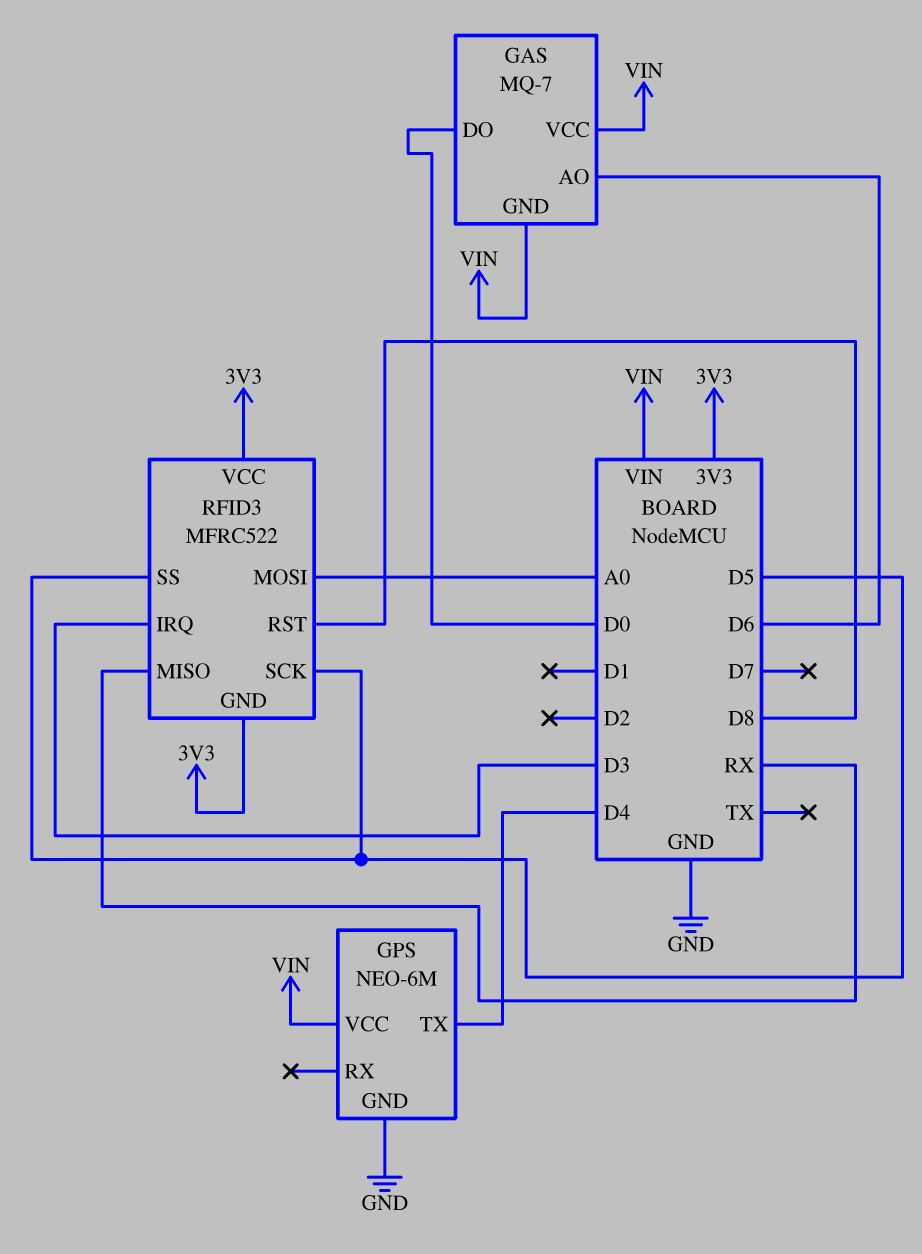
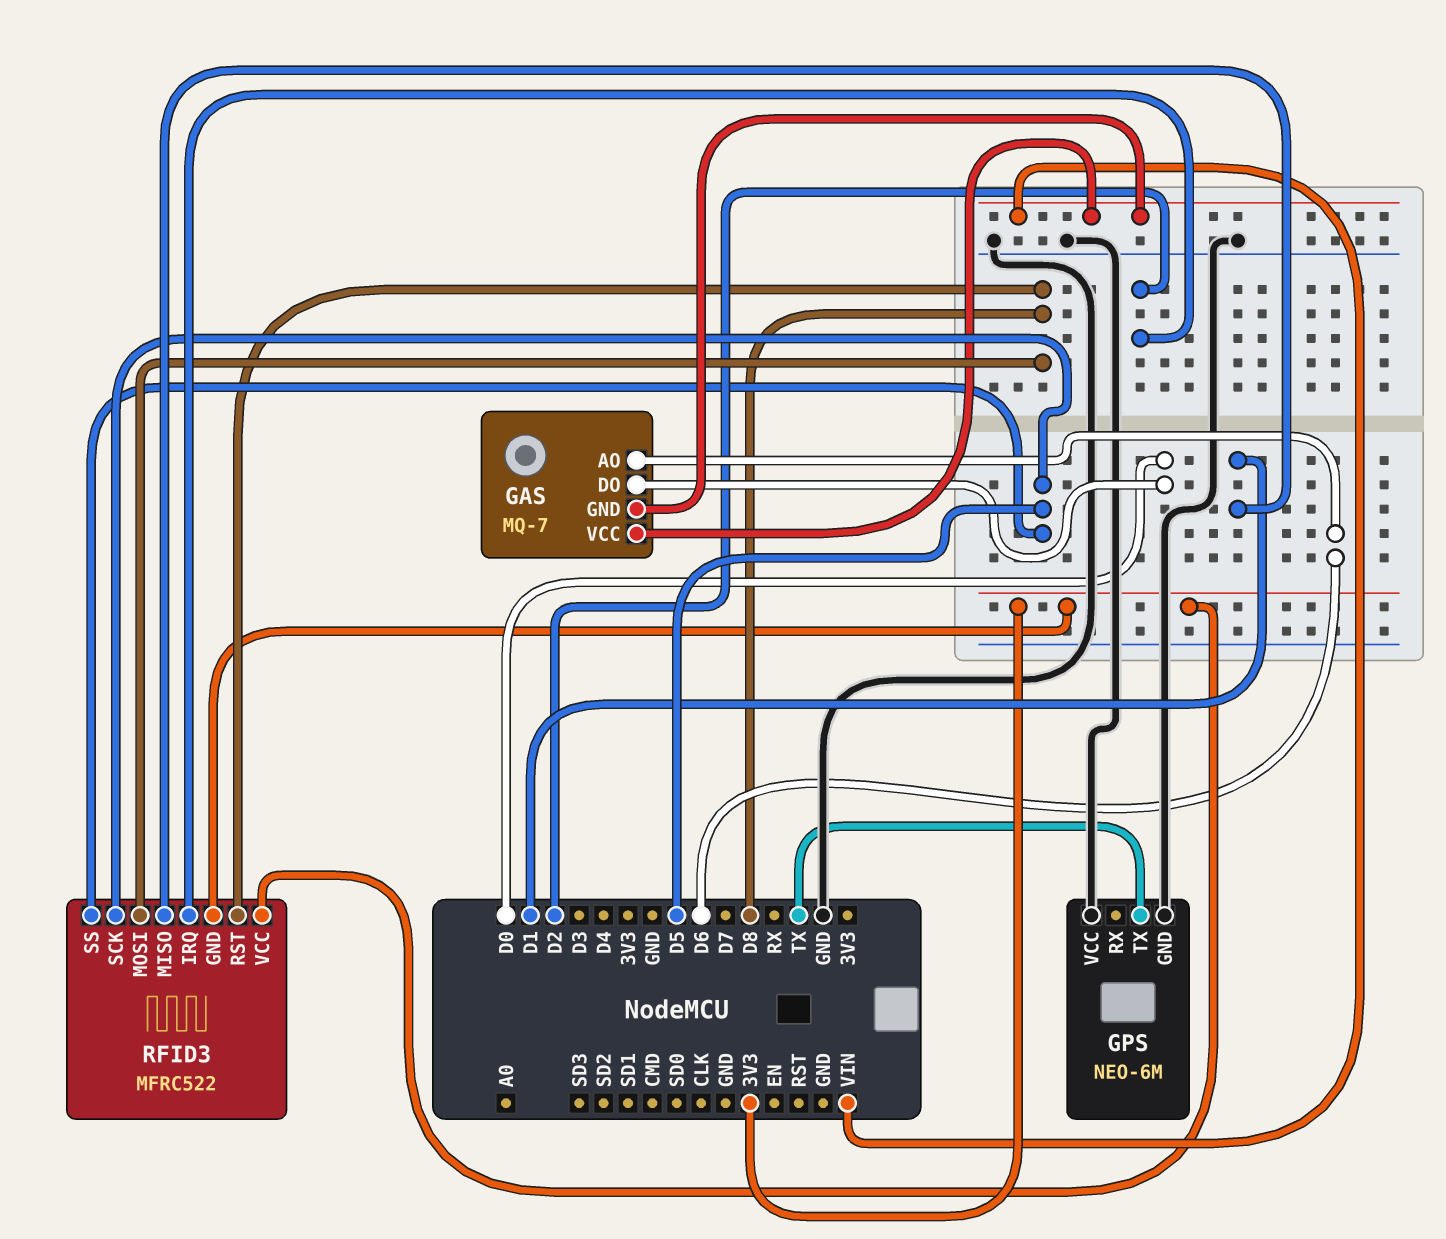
GPS pin TX: D4 -> TX
GPS pin VCC: VIN -> GND
RFID3 pin IRQ: D3 -> D2
RFID3 pin MISO: RX -> D1
RFID3 pin MOSI: A0 -> D8

